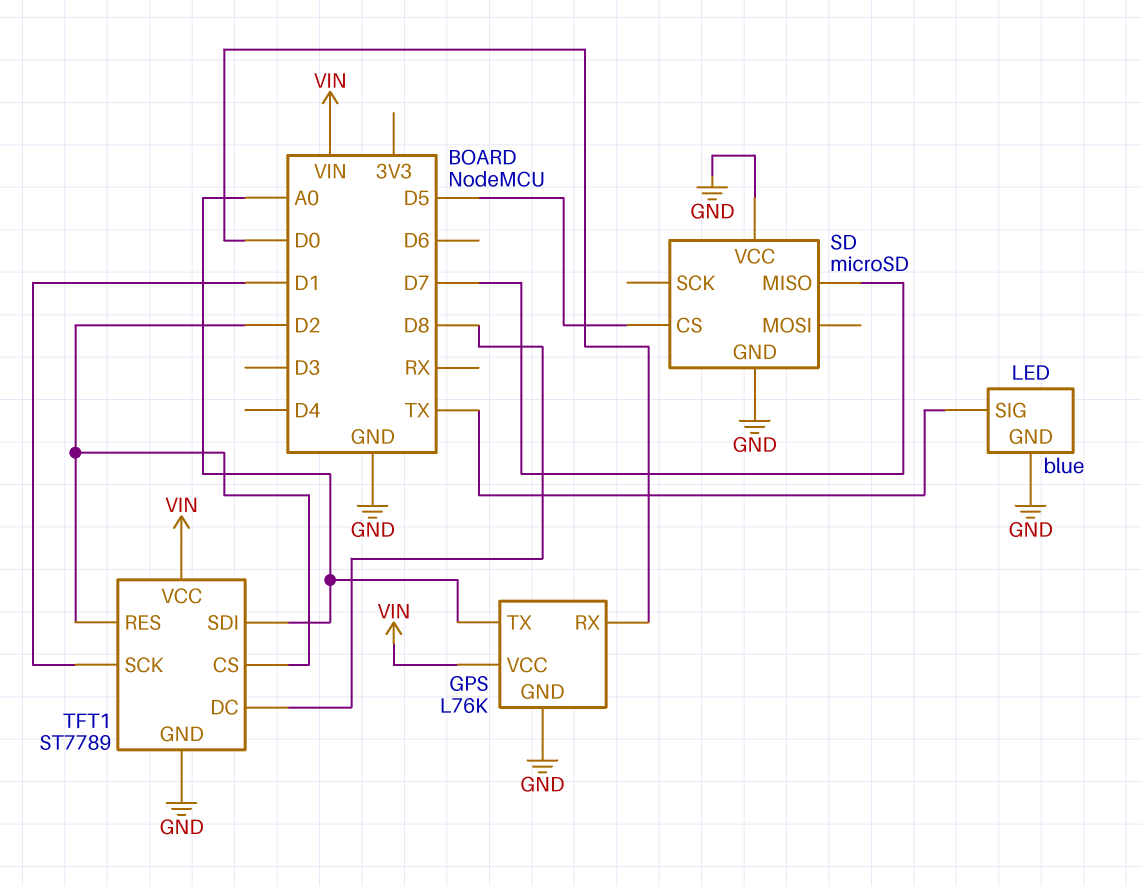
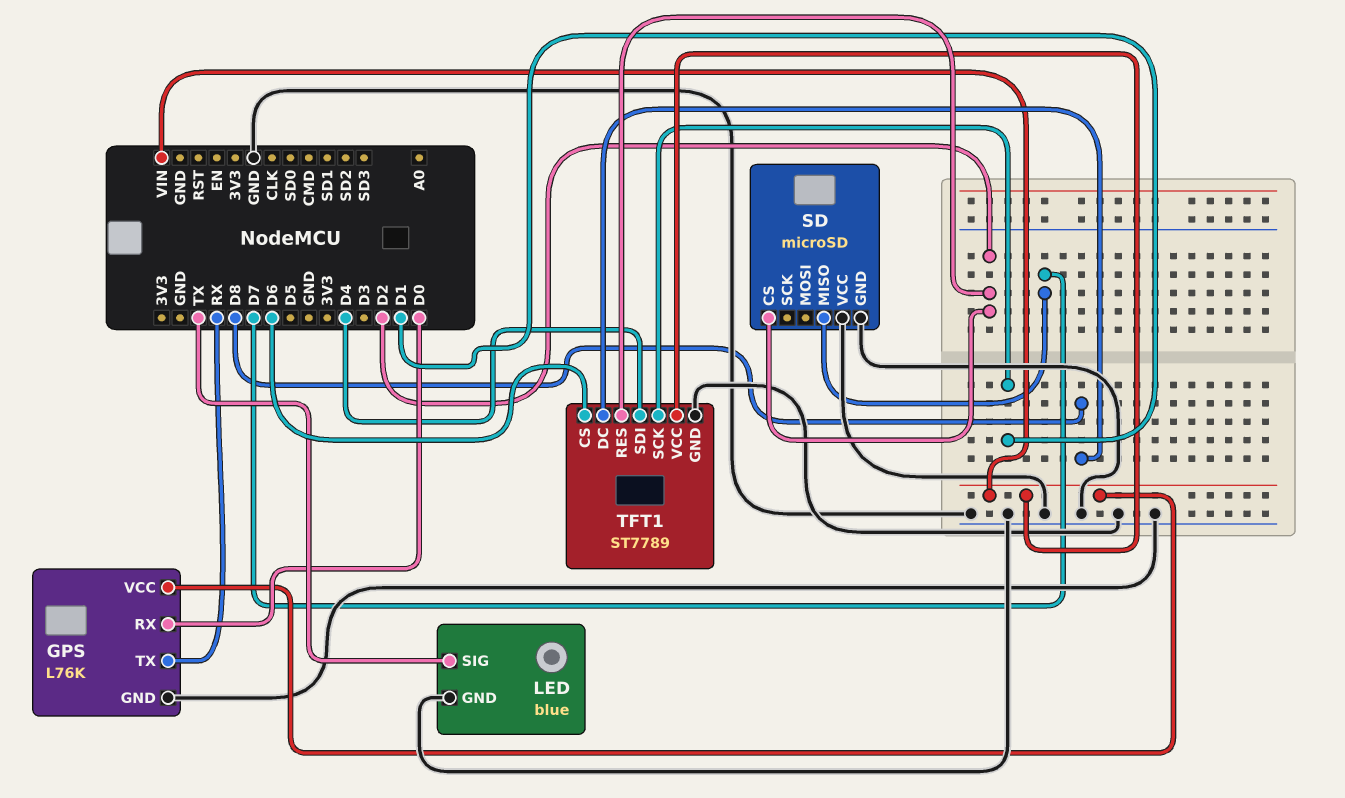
GPS pin TX: A0 -> RX
SD pin CS: D5 -> D2
TFT1 pin CS: D2 -> D6
TFT1 pin SDI: A0 -> D4

